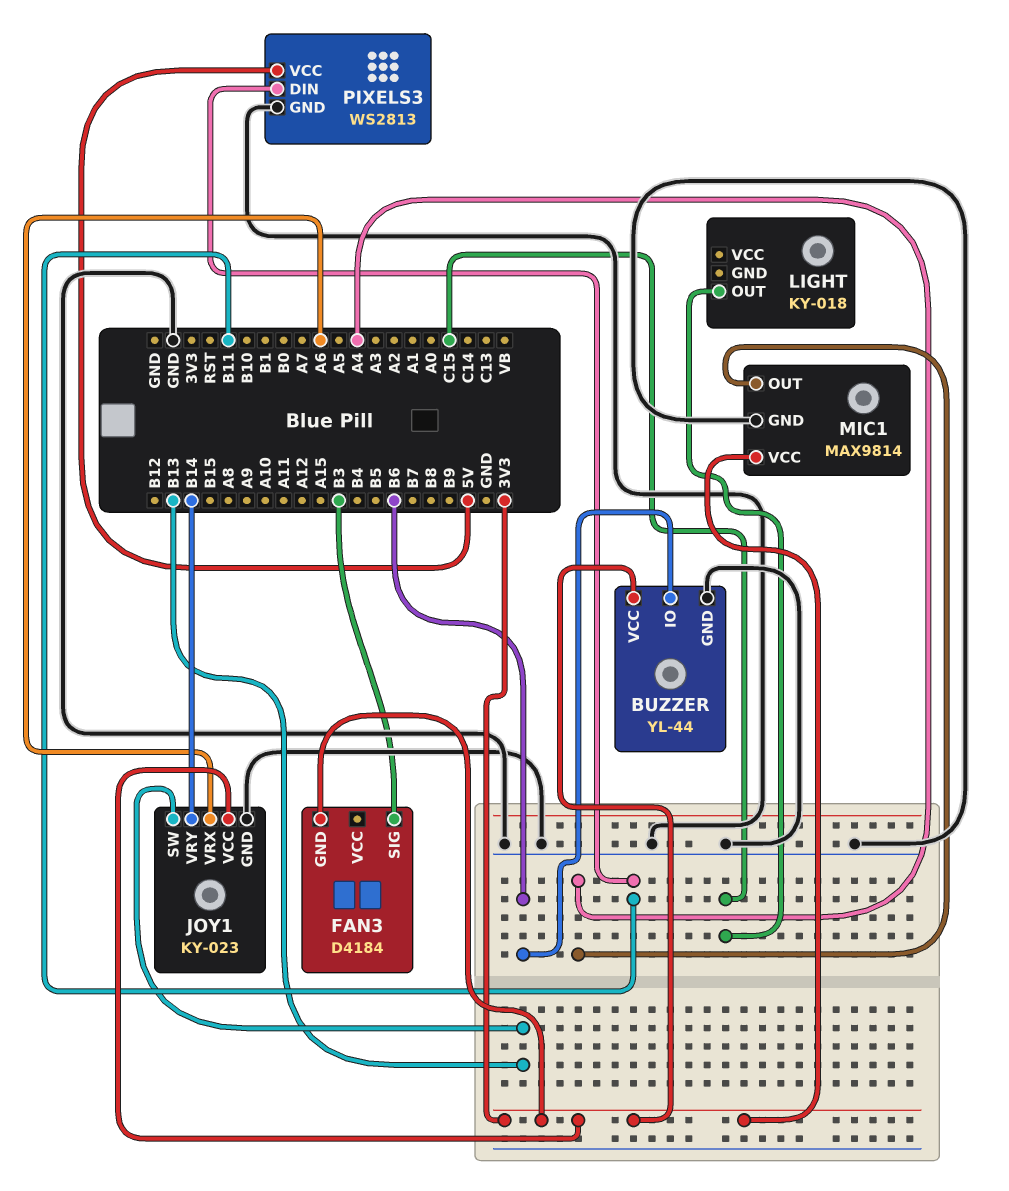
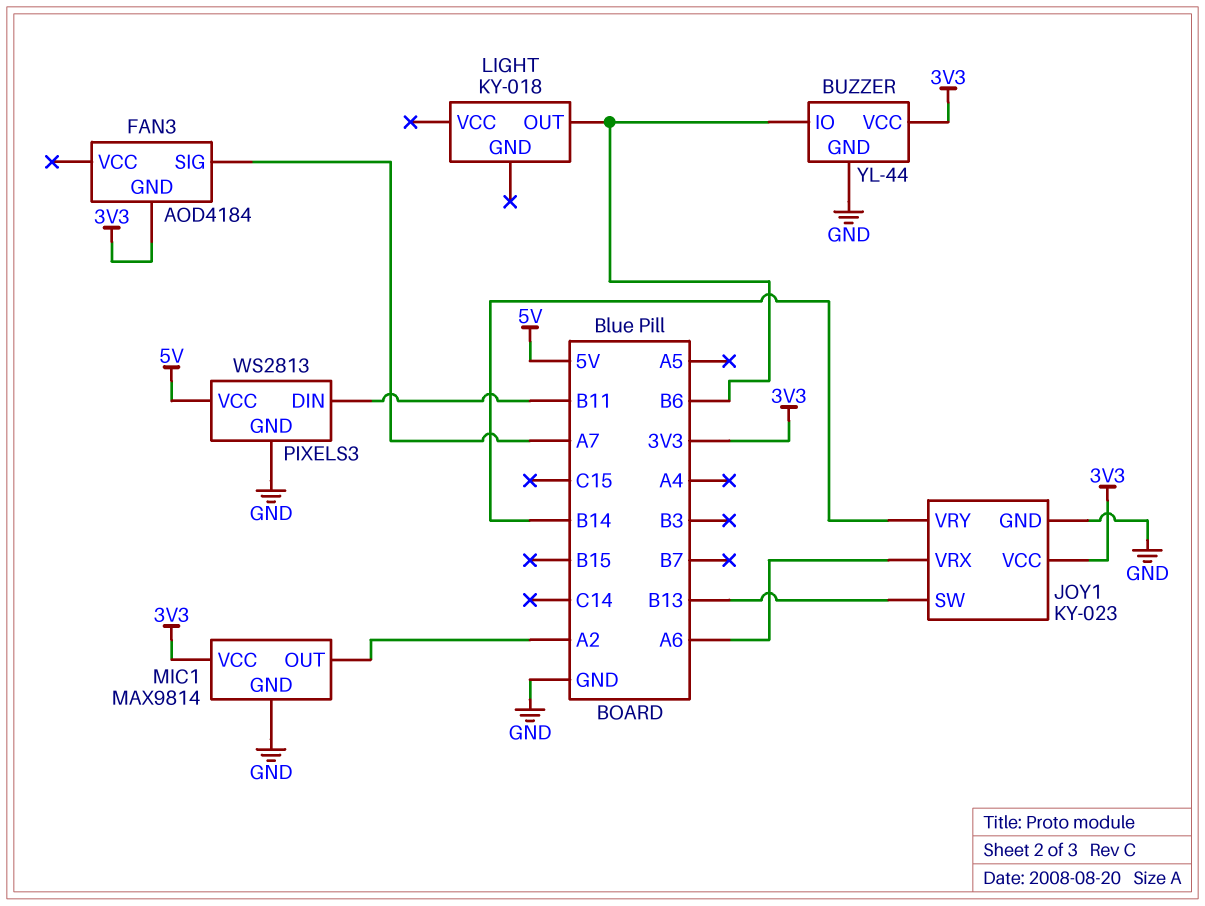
FAN3: D4184 -> AOD4184
FAN3 pin SIG: B3 -> A7
LIGHT pin OUT: C15 -> B6
MIC1 pin OUT: A4 -> A2

